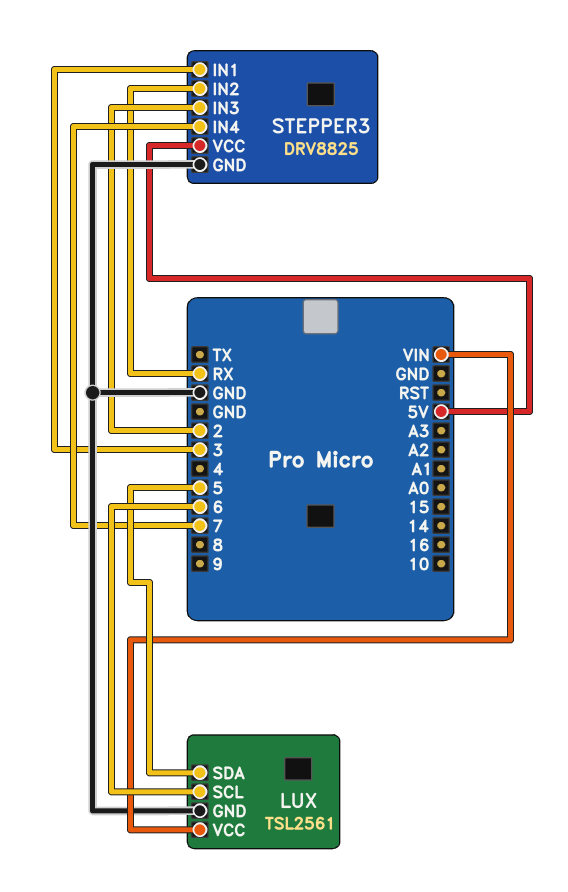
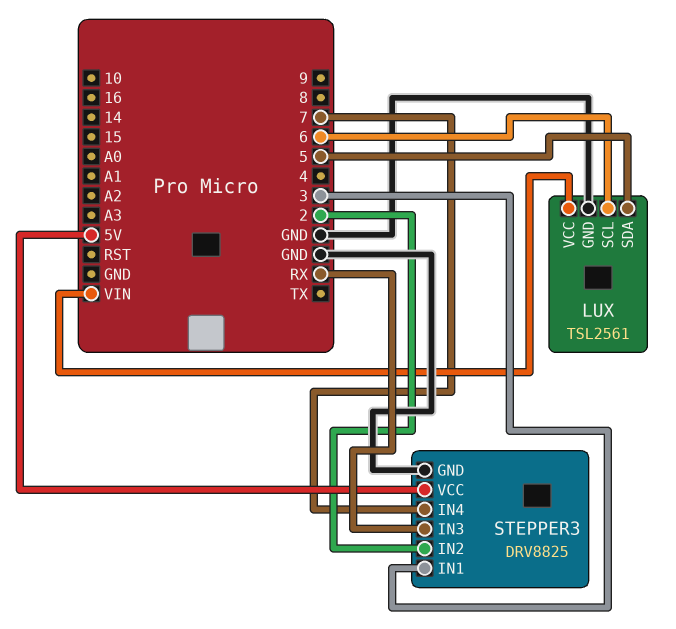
STEPPER3 pin IN2: RX -> 2
STEPPER3 pin IN3: 2 -> RX

